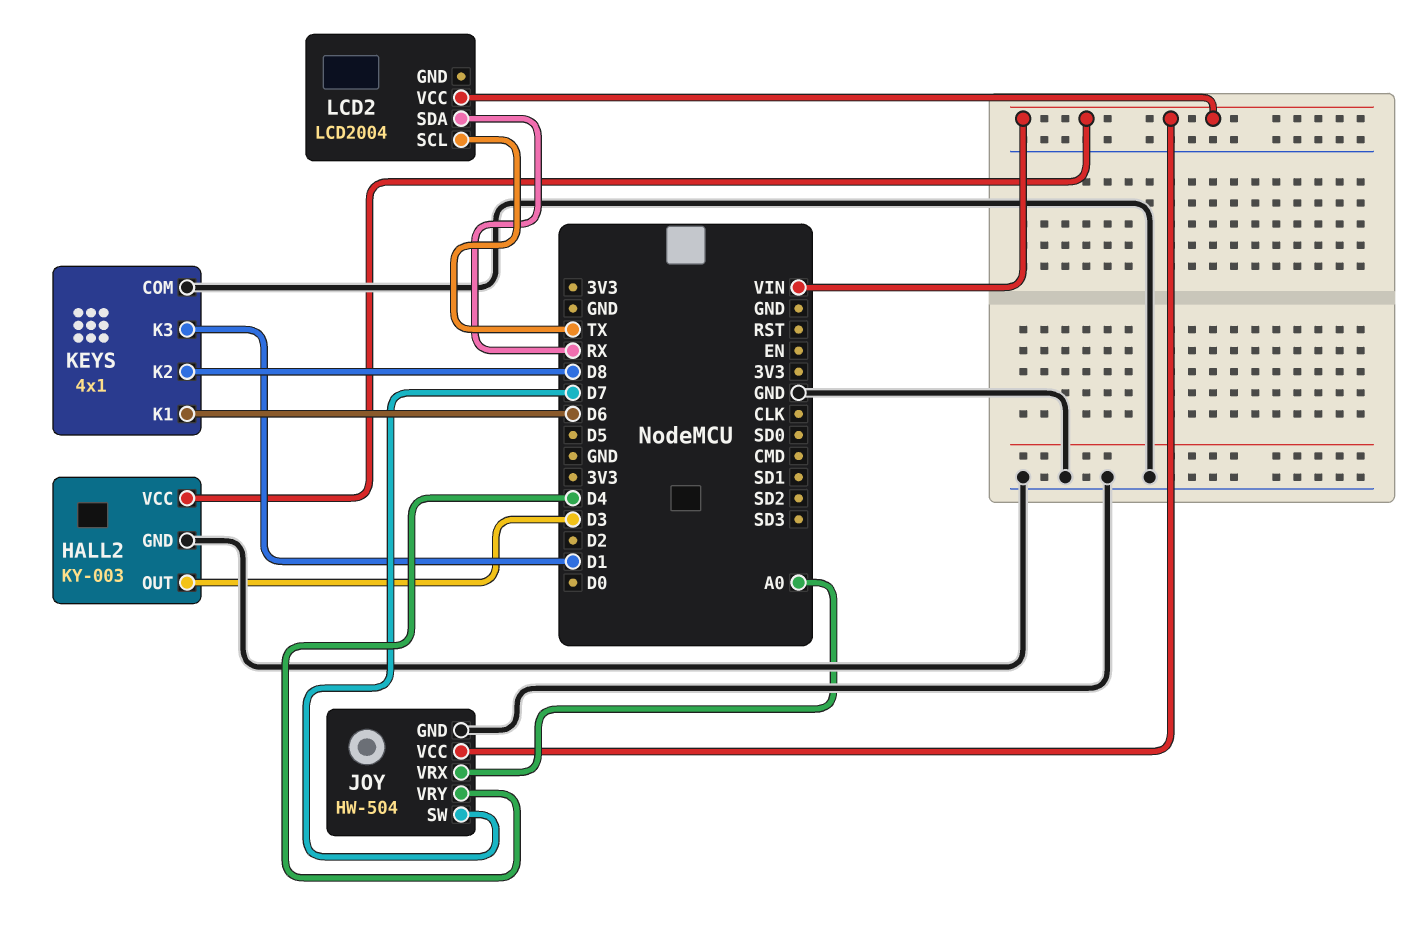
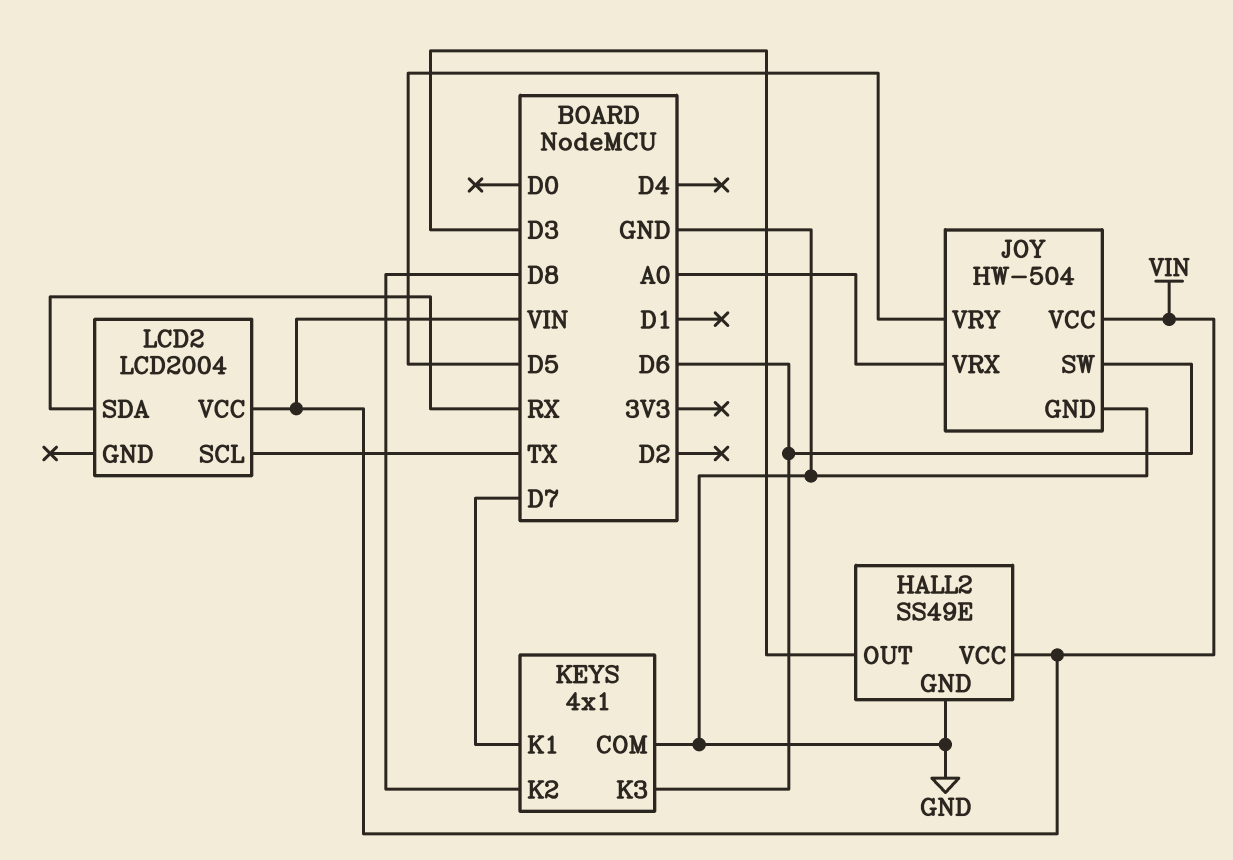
HALL2: KY-003 -> SS49E
JOY pin SW: D7 -> D6
JOY pin VRY: D4 -> D5
KEYS pin K1: D6 -> D7
KEYS pin K3: D1 -> D6

